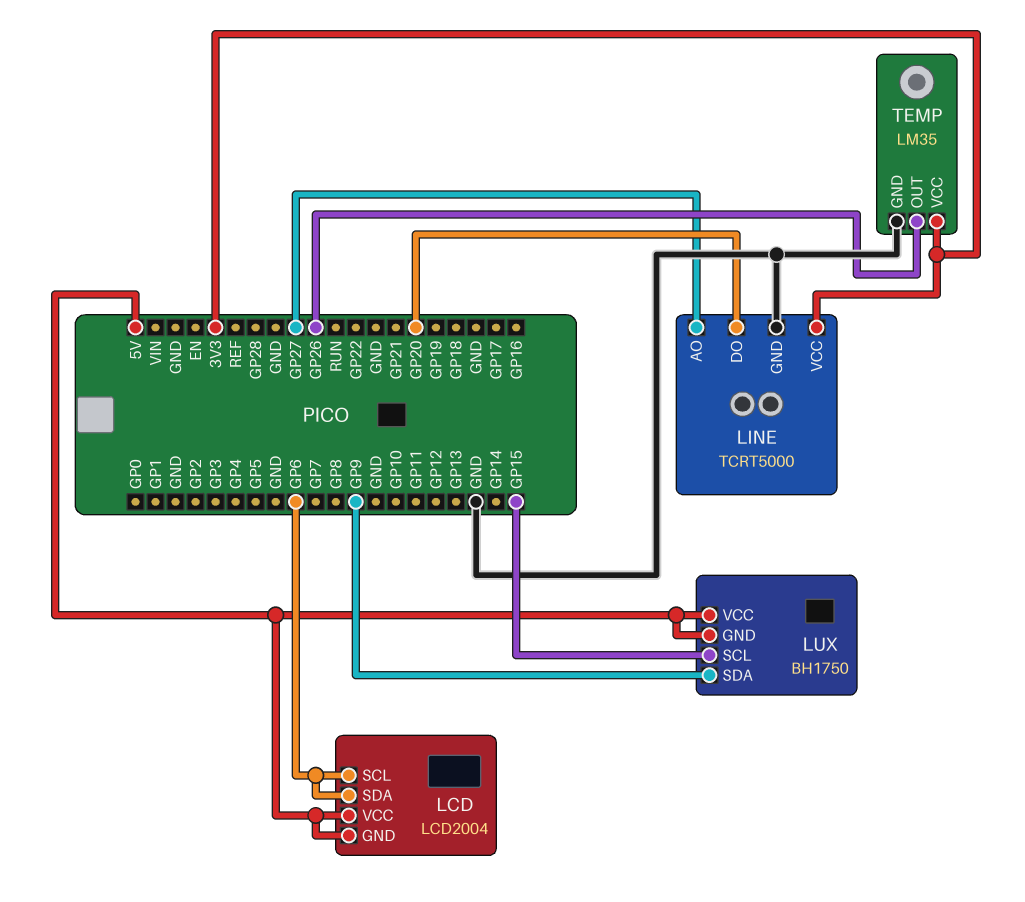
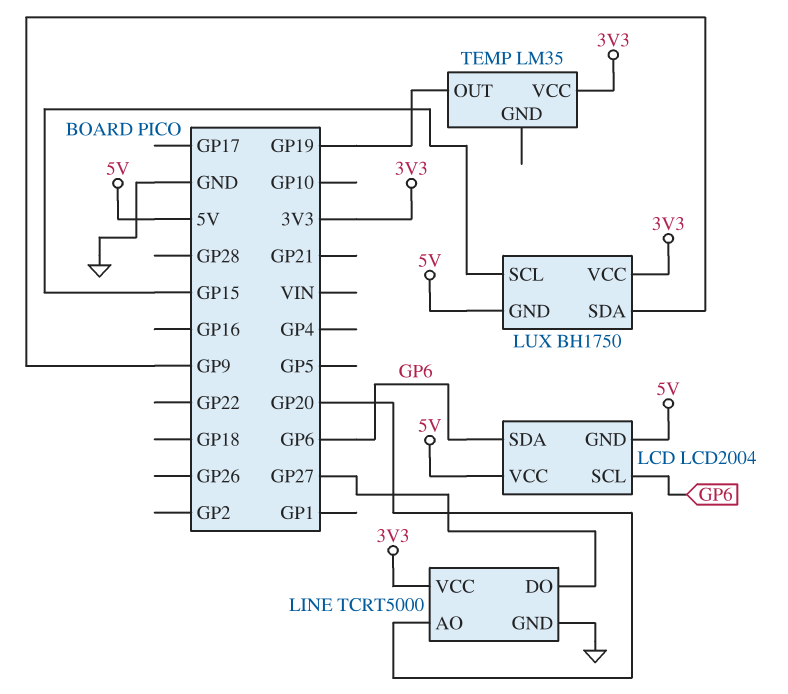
LINE pin AO: GP27 -> GP20
LINE pin DO: GP20 -> GP27
LUX pin VCC: 5V -> 3V3
TEMP pin GND: GND -> none
TEMP pin OUT: GP26 -> GP19

